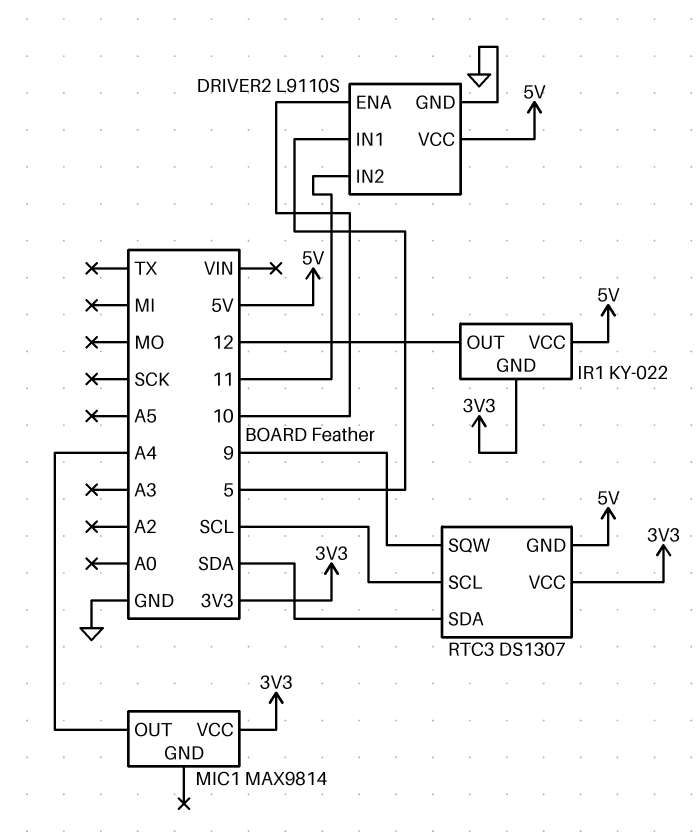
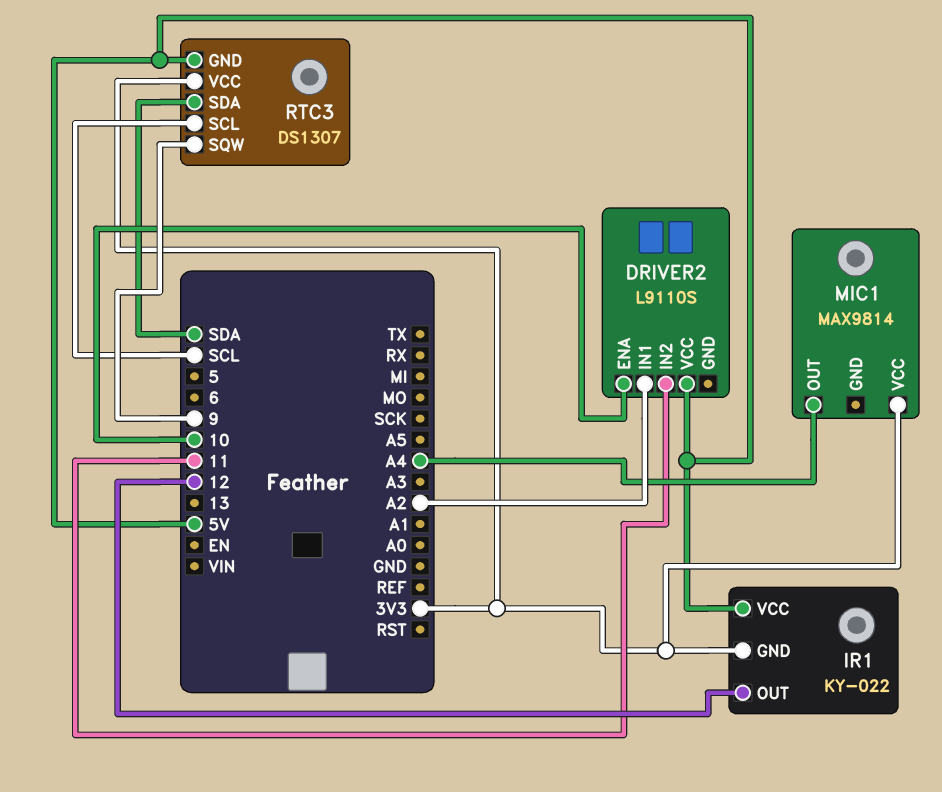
DRIVER2 pin GND: GND -> none
DRIVER2 pin IN1: 5 -> A2

